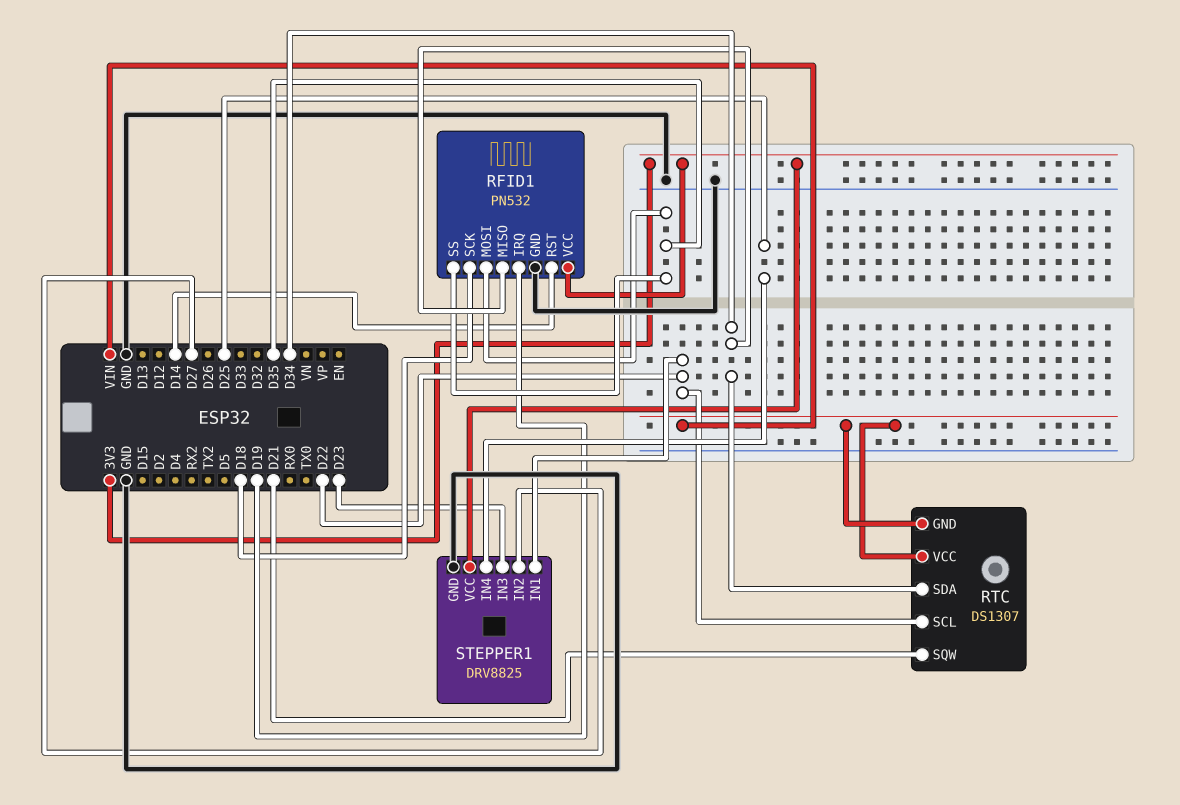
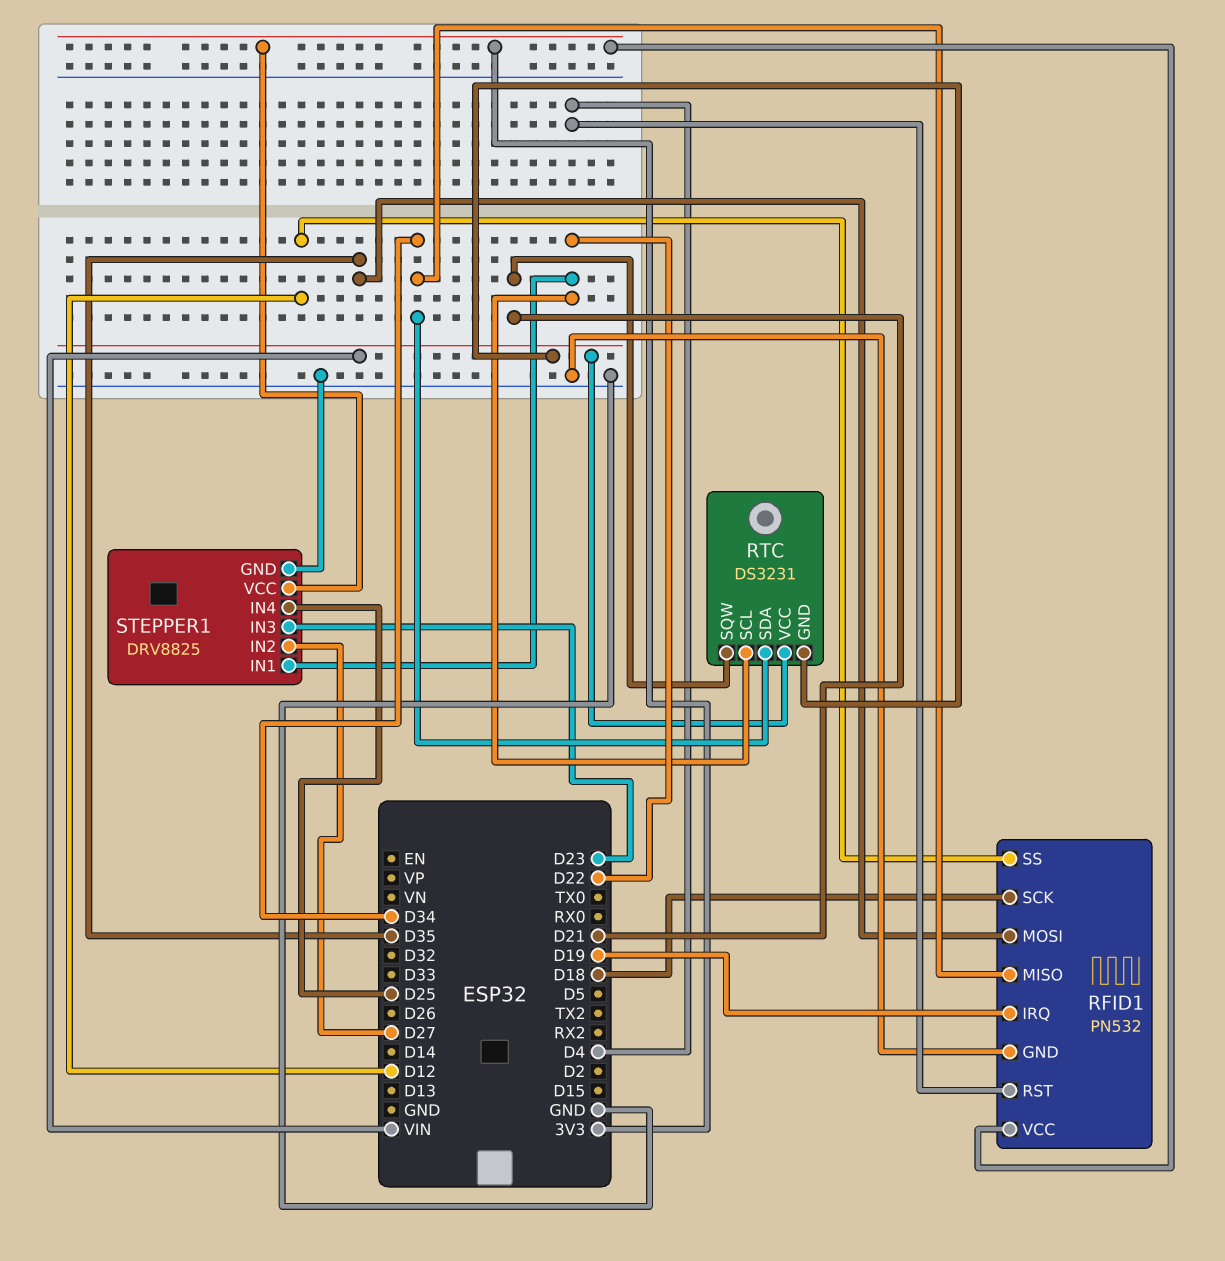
RFID1 pin RST: D14 -> D4
RFID1 pin SS: D35 -> D12
RTC: DS1307 -> DS3231

